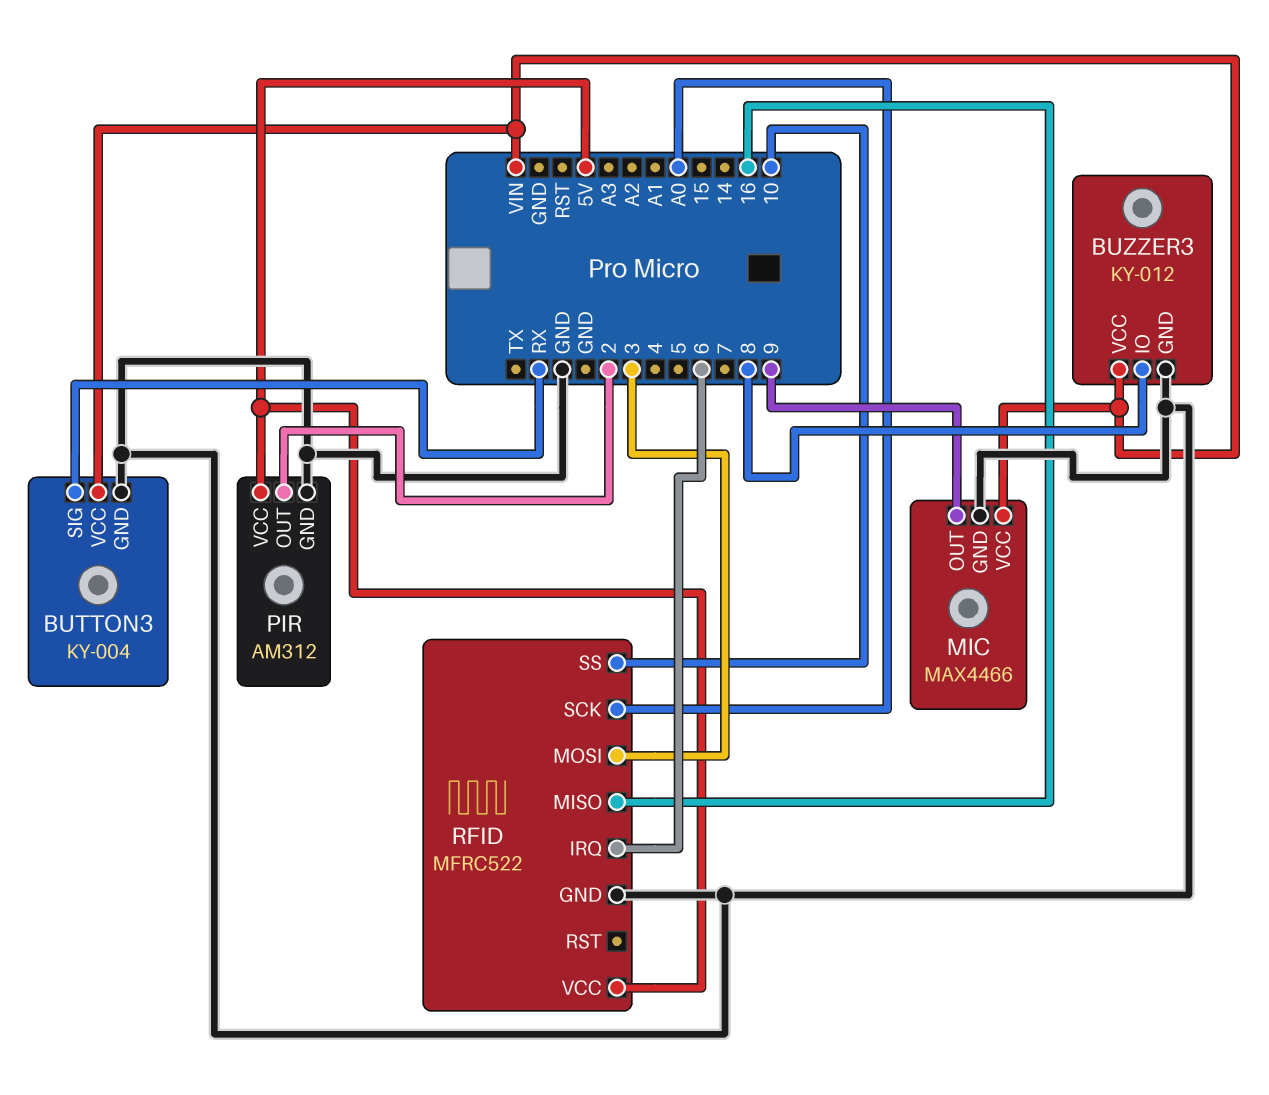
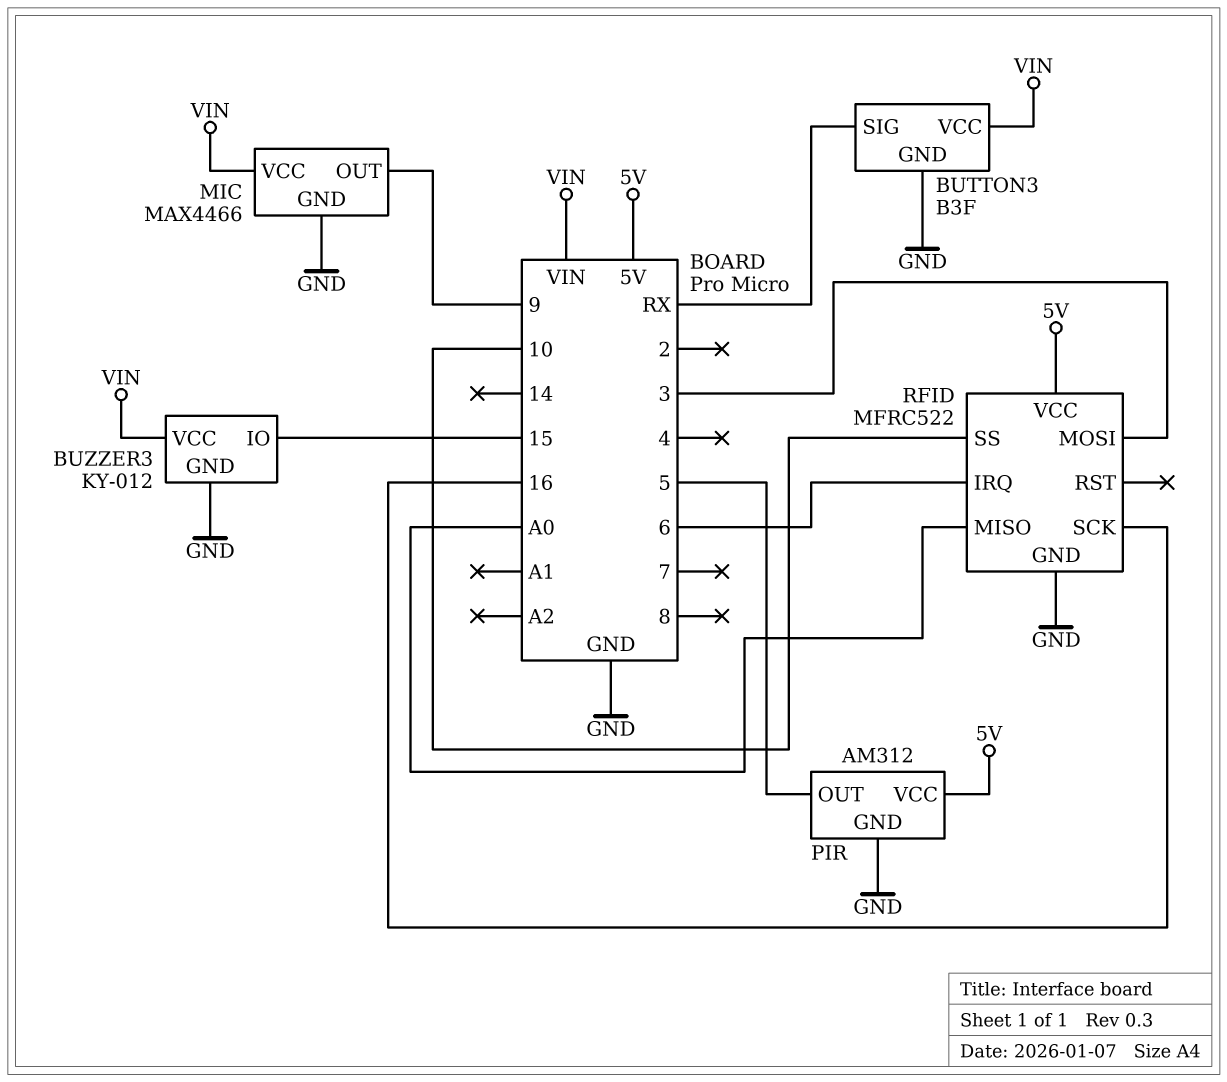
BUTTON3: KY-004 -> B3F
BUZZER3 pin IO: 8 -> 15
PIR pin OUT: 2 -> 5
RFID pin MISO: 16 -> A0
RFID pin SCK: A0 -> 16

